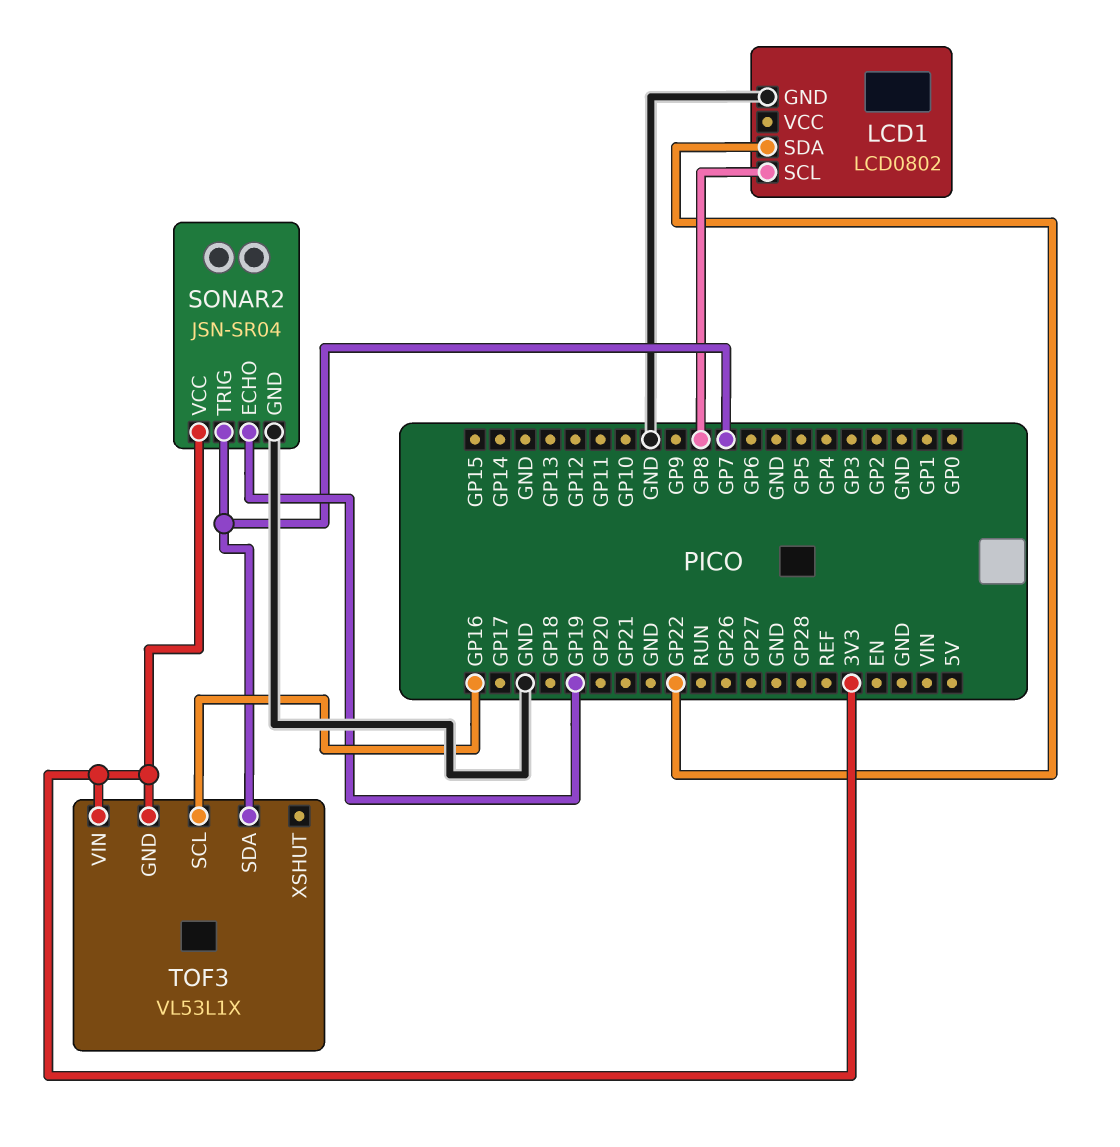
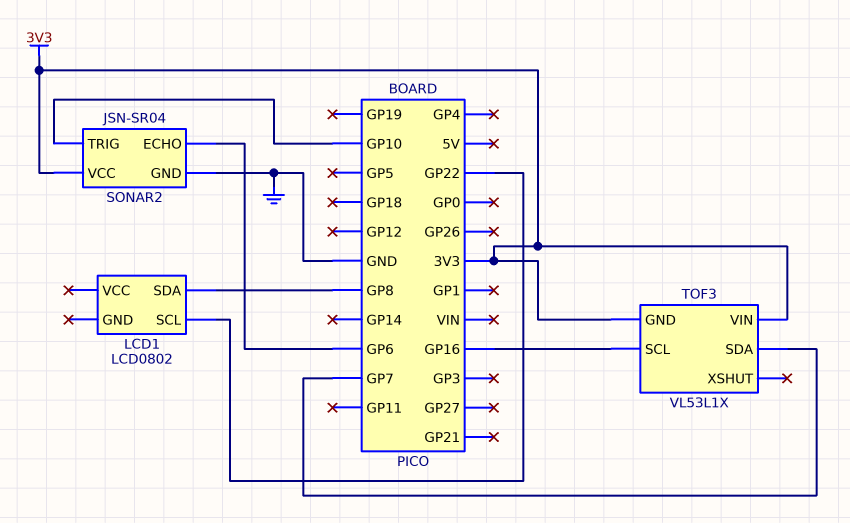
LCD1 pin GND: GND -> none
LCD1 pin SCL: GP8 -> GP22
LCD1 pin SDA: GP22 -> GP8
SONAR2 pin ECHO: GP19 -> GP6
SONAR2 pin TRIG: GP7 -> GP10

